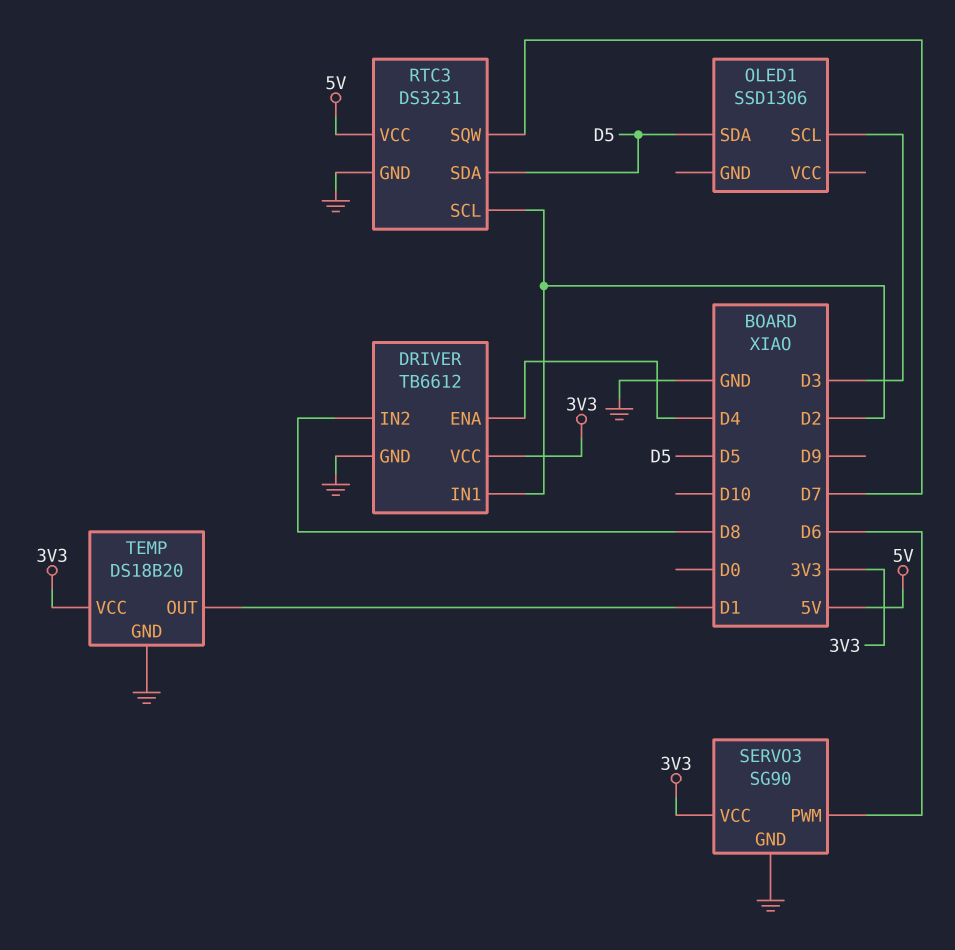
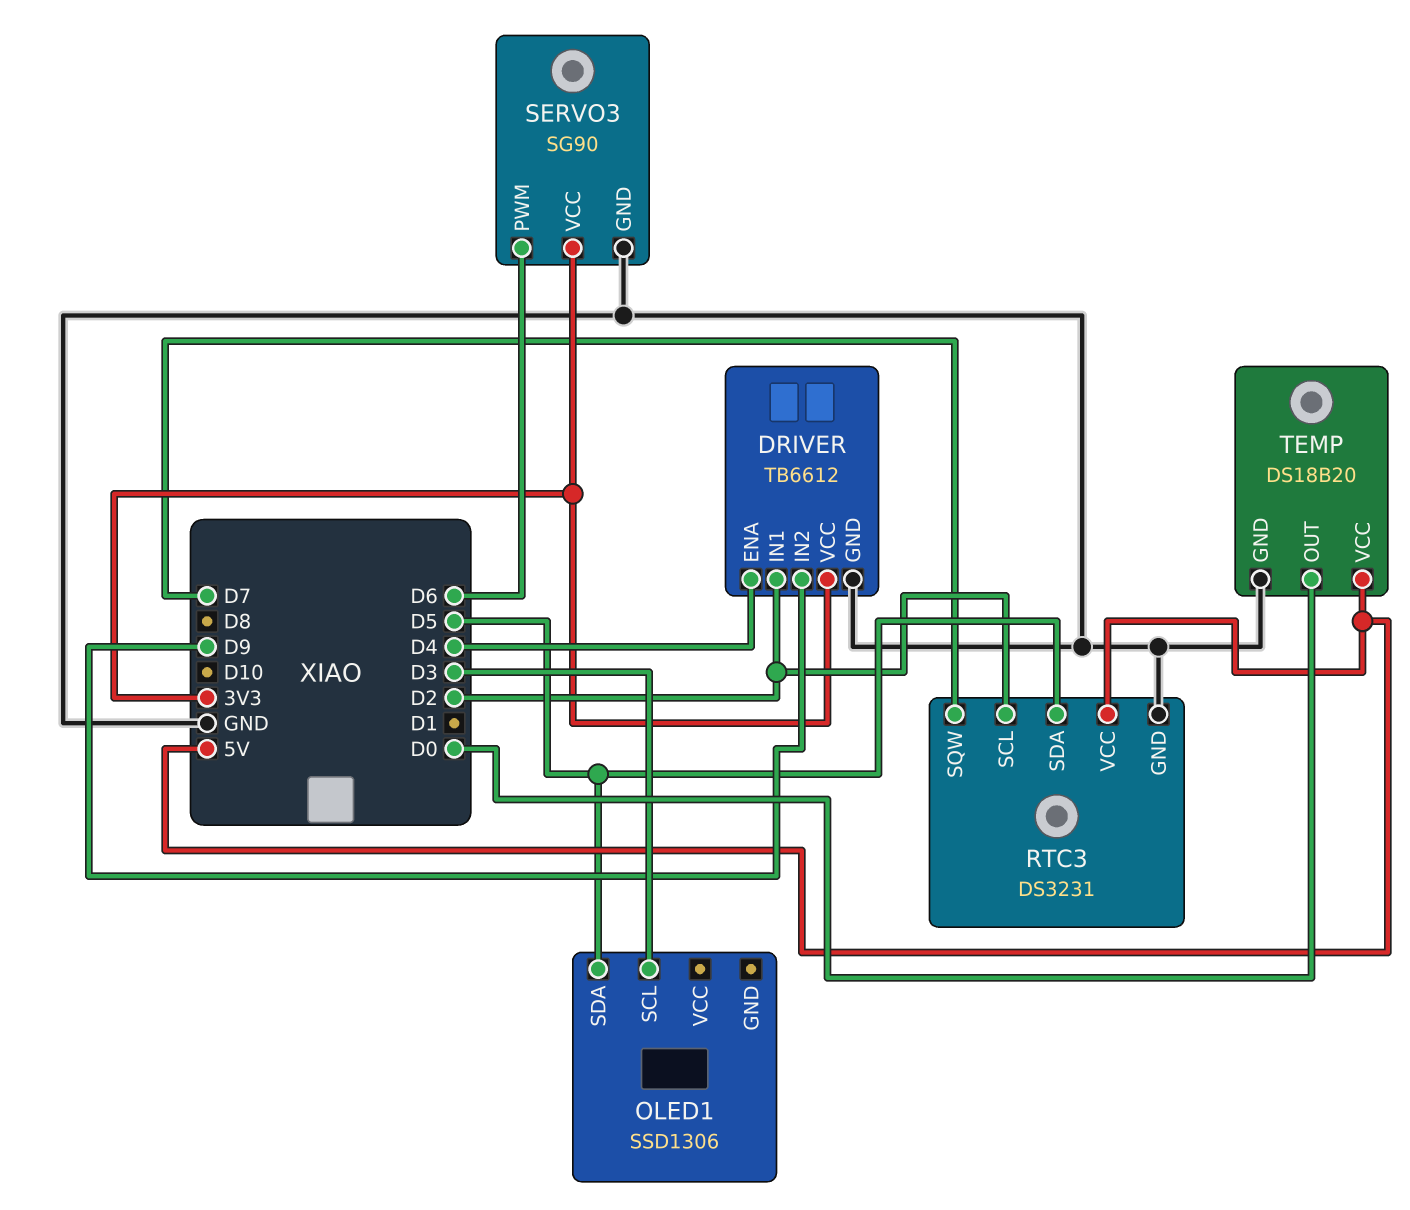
DRIVER pin IN2: D8 -> D9
TEMP pin OUT: D1 -> D0
TEMP pin VCC: 3V3 -> 5V

